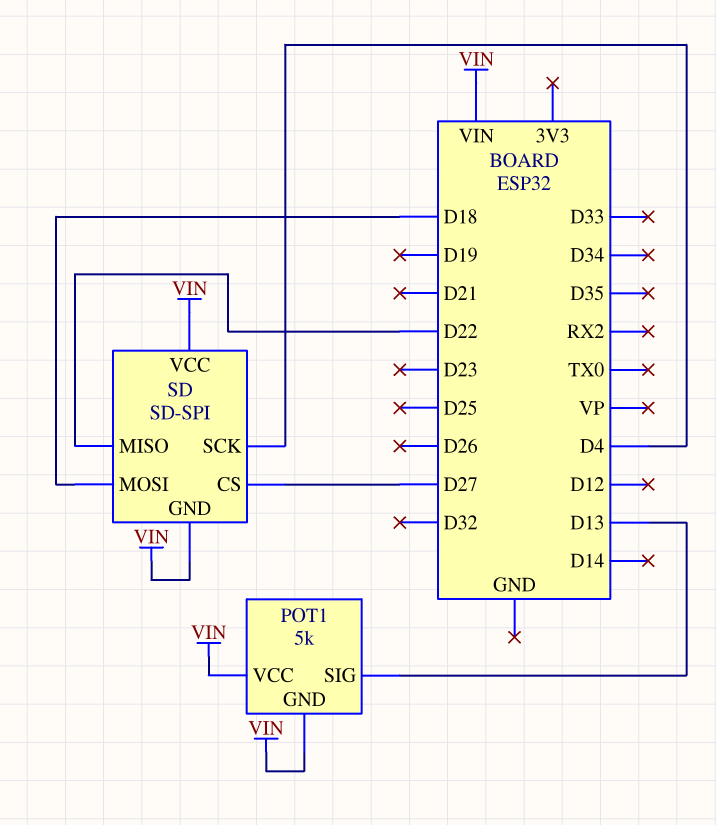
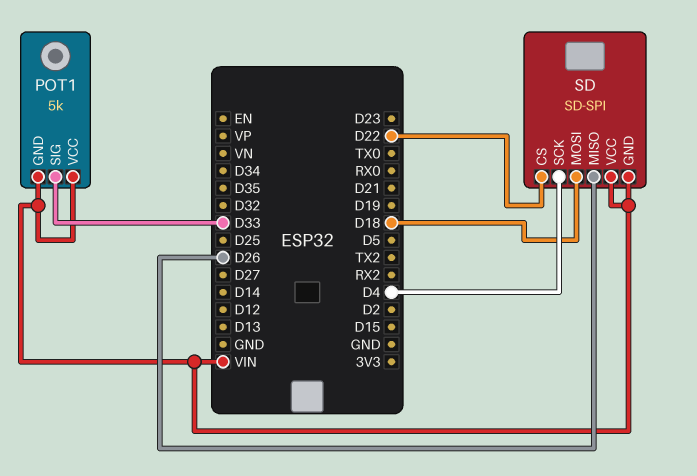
POT1 pin SIG: D13 -> D33
SD pin CS: D27 -> D22
SD pin MISO: D22 -> D26

